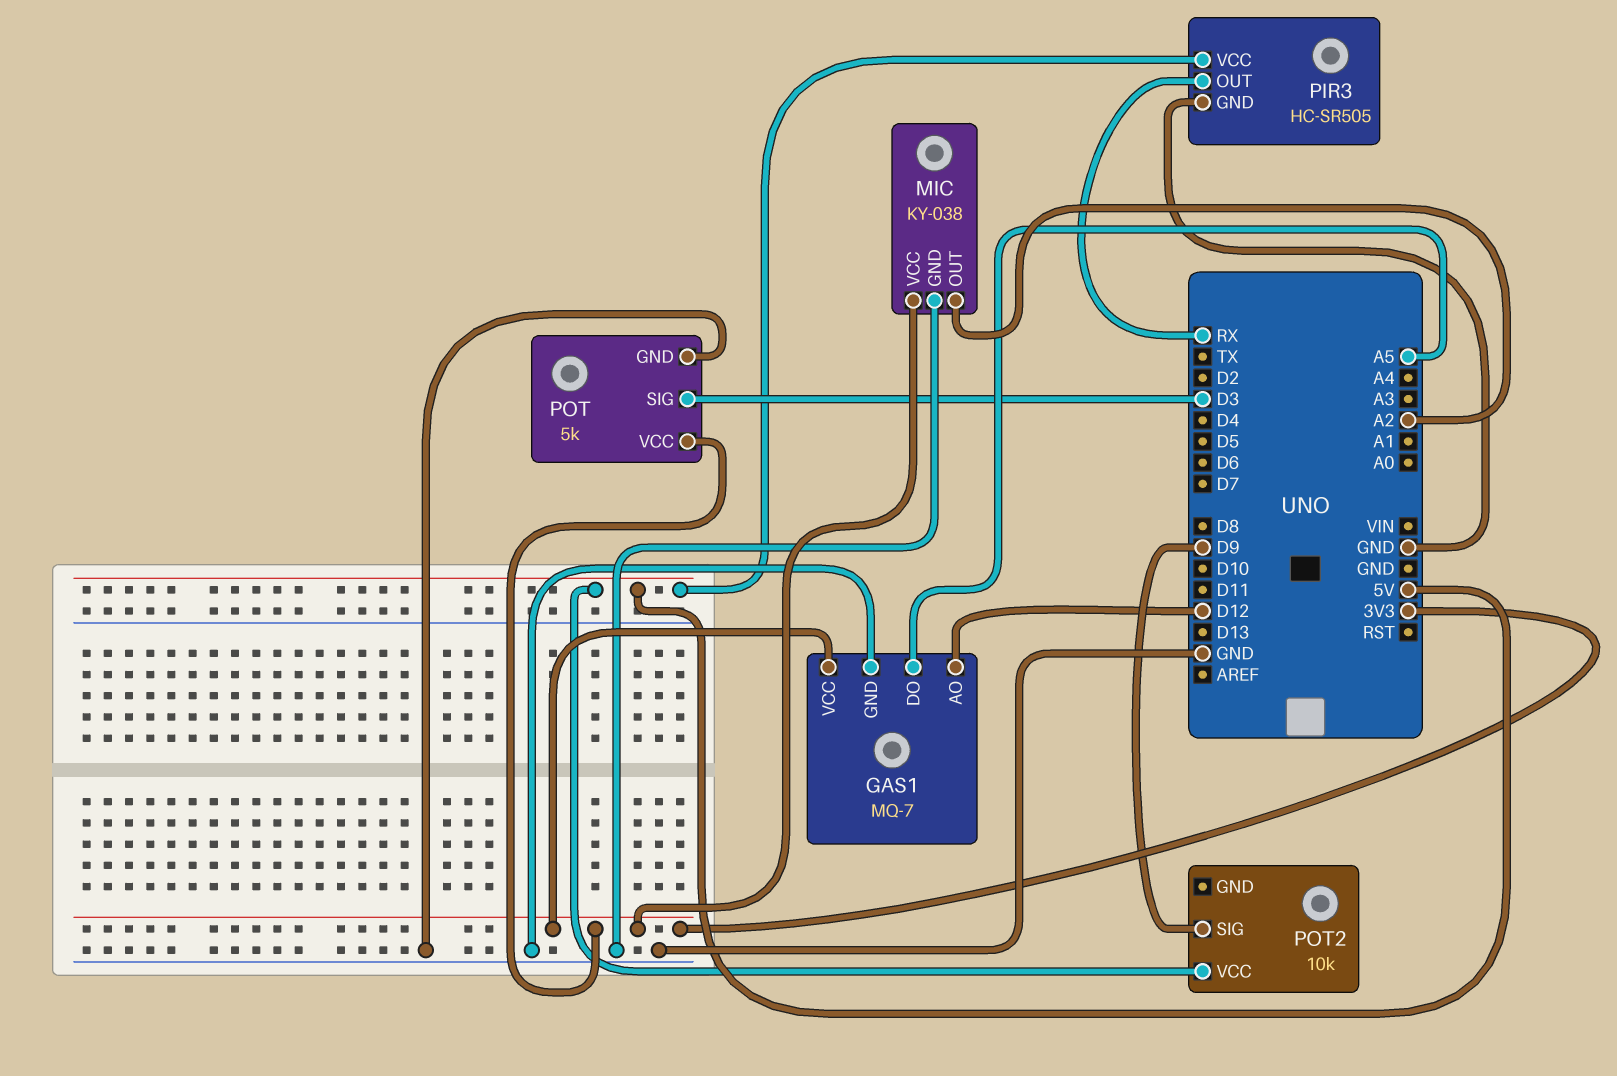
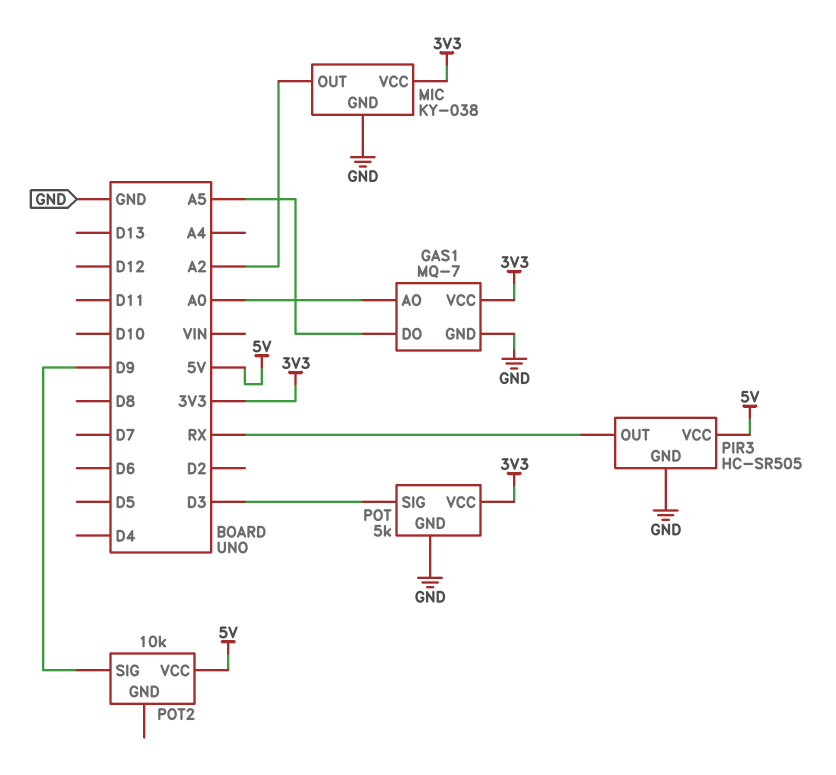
GAS1 pin AO: D12 -> A0

